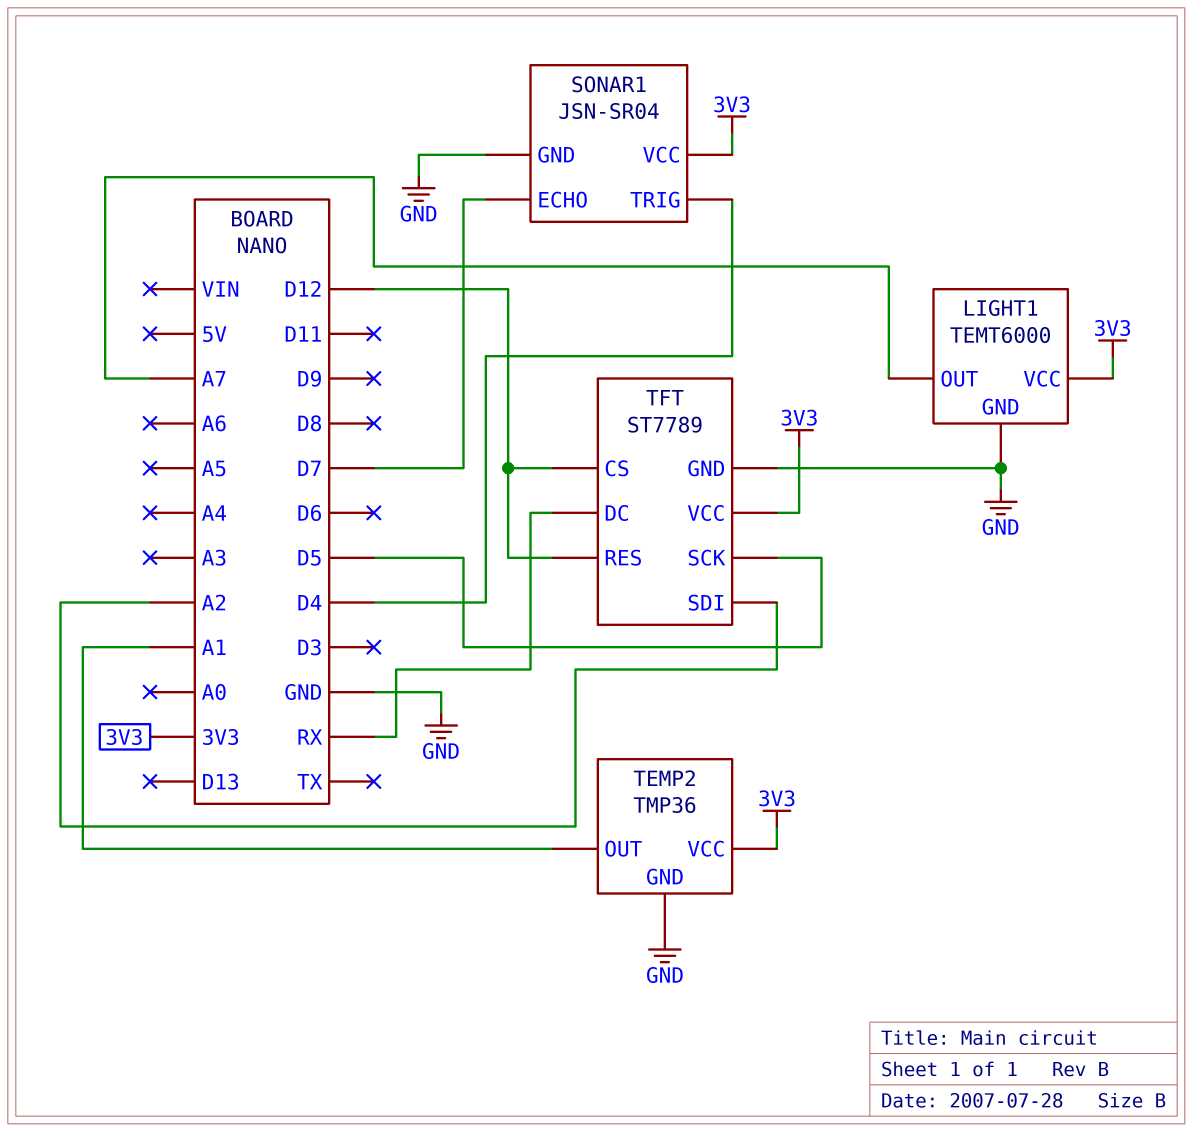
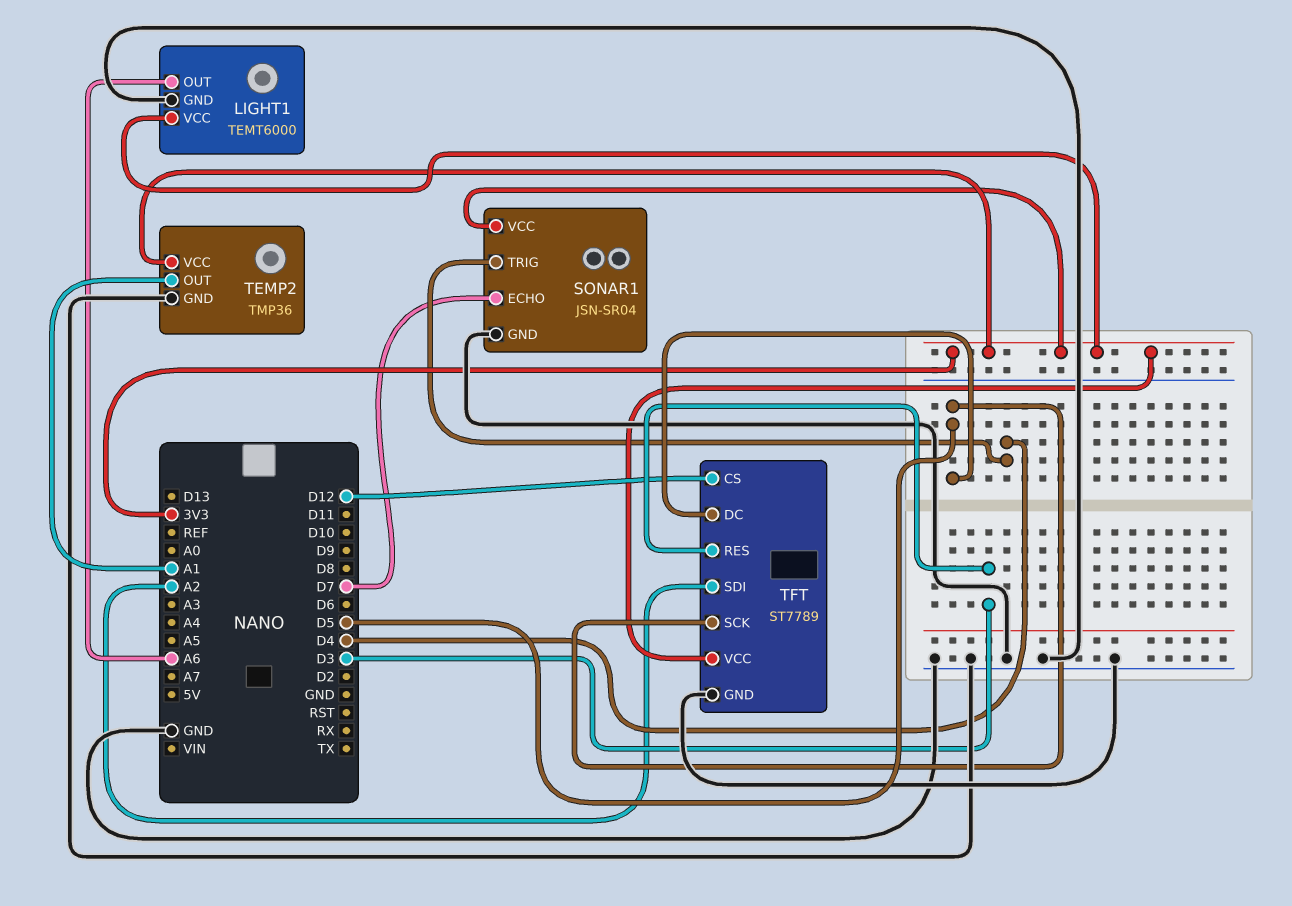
LIGHT1 pin OUT: A7 -> A6
TFT pin DC: RX -> D5
TFT pin RES: D12 -> D3

